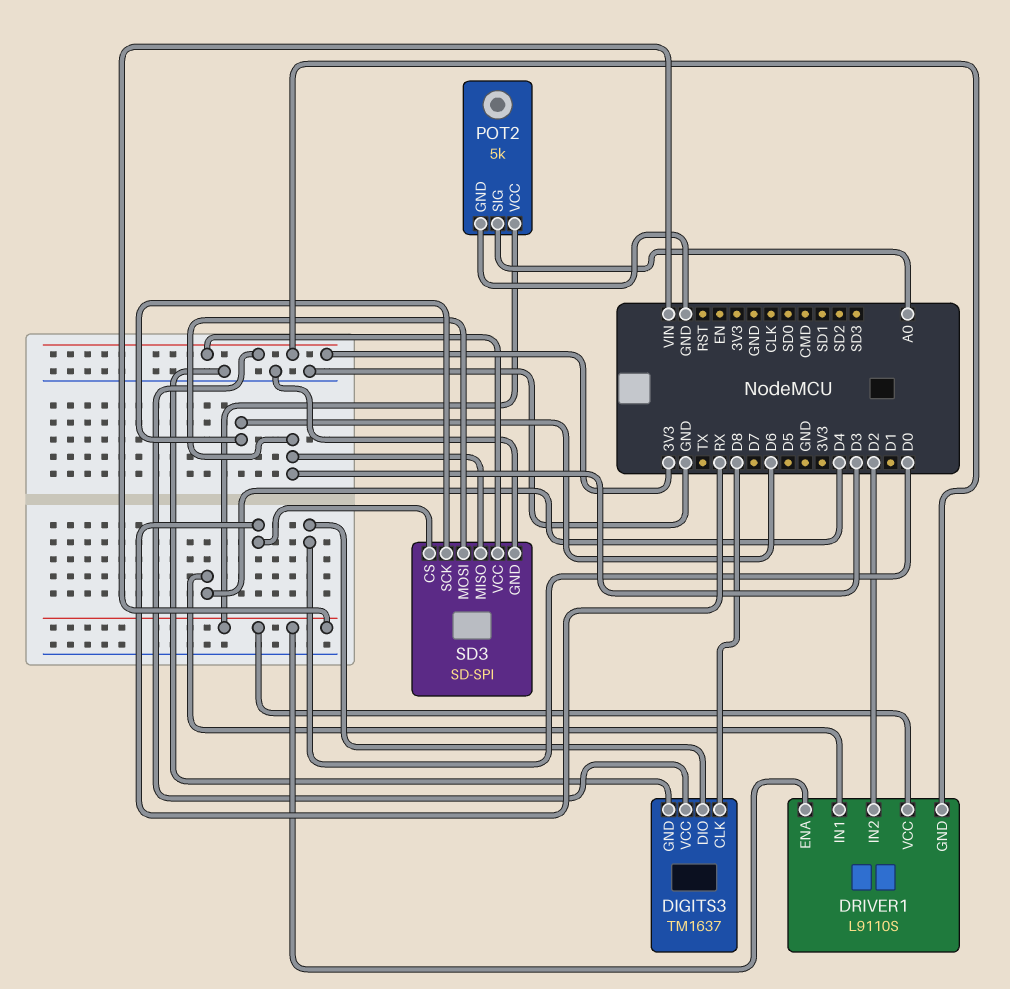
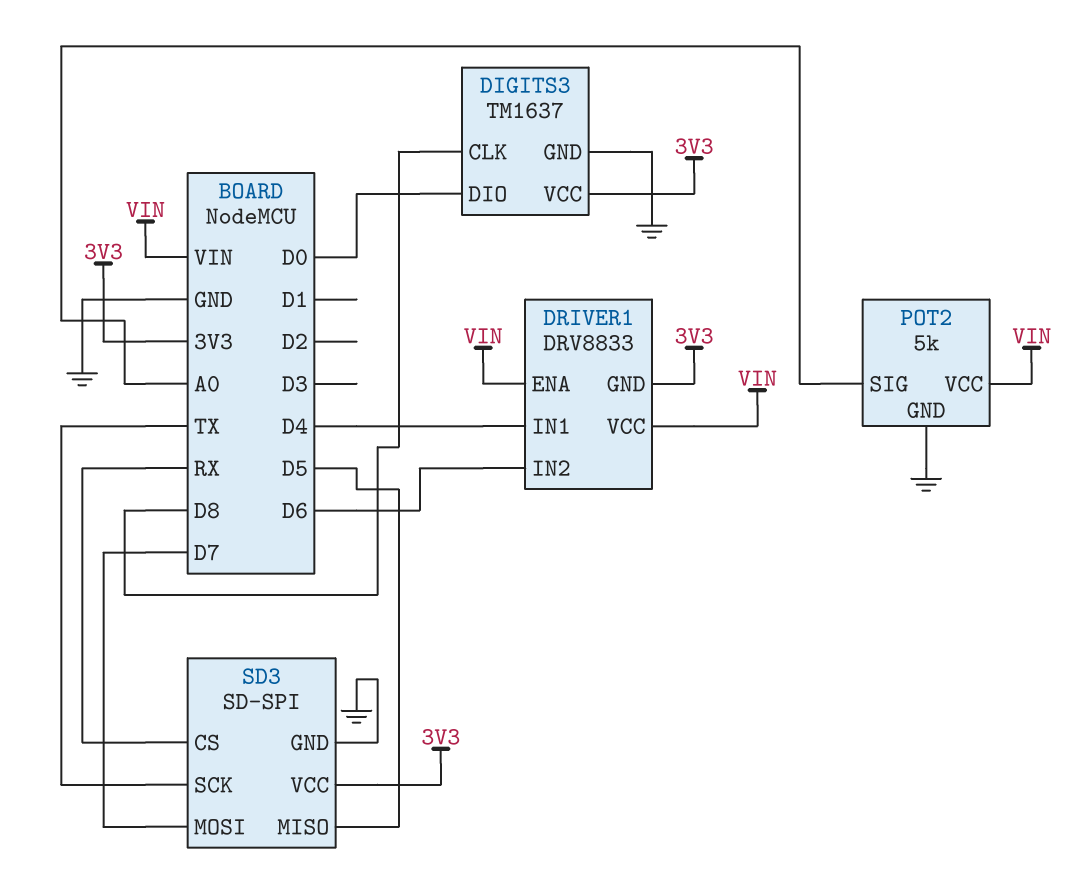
DRIVER1: L9110S -> DRV8833
DRIVER1 pin IN2: D2 -> D6
SD3 pin MISO: D3 -> D5
SD3 pin MOSI: D3 -> D7
SD3 pin SCK: D6 -> TX

